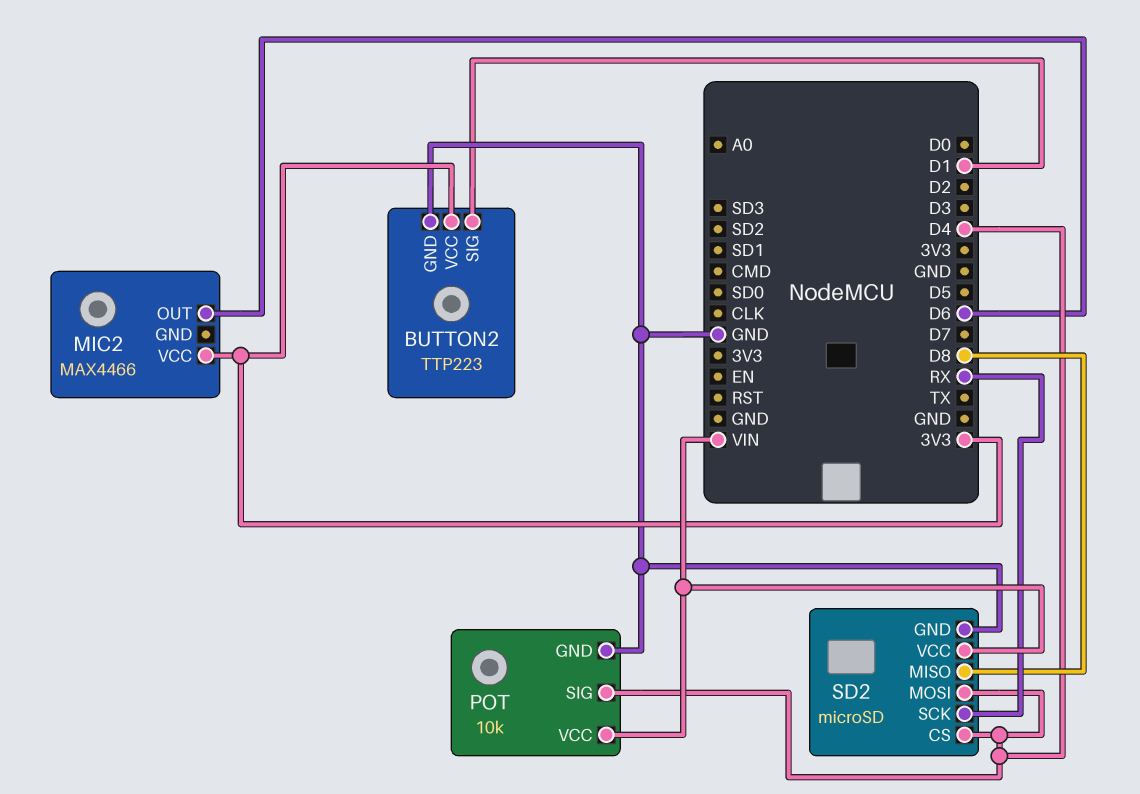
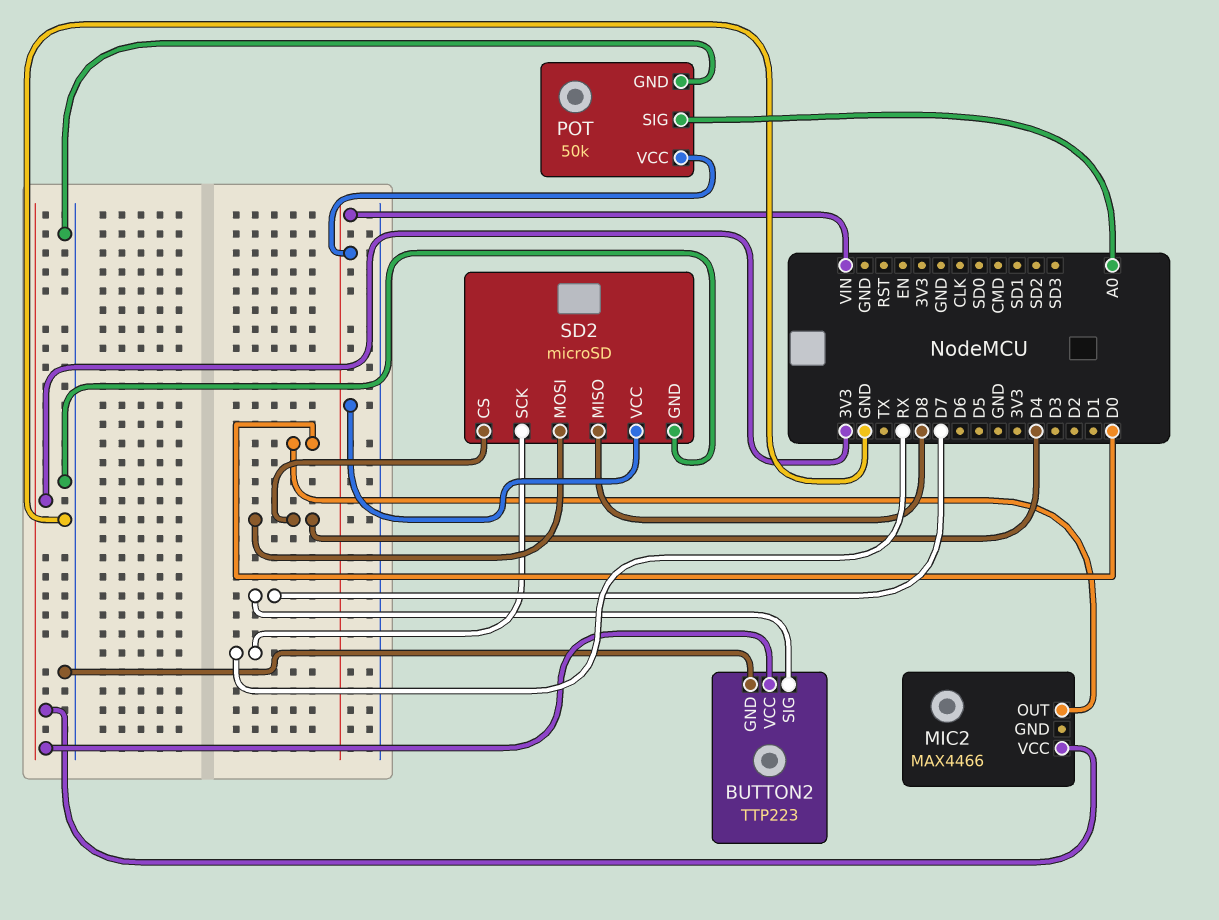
BUTTON2 pin SIG: D1 -> D7
MIC2 pin OUT: D6 -> D0
POT: 10k -> 50k
POT pin SIG: D4 -> A0

